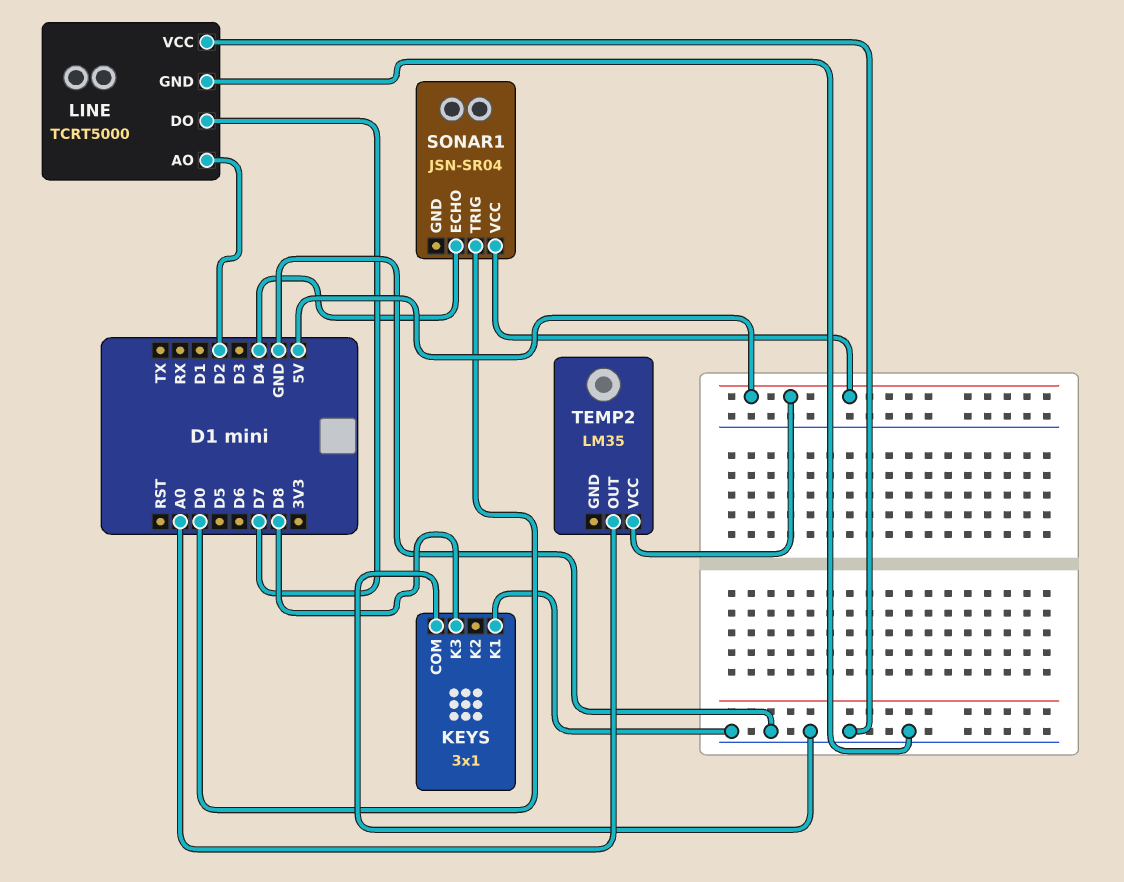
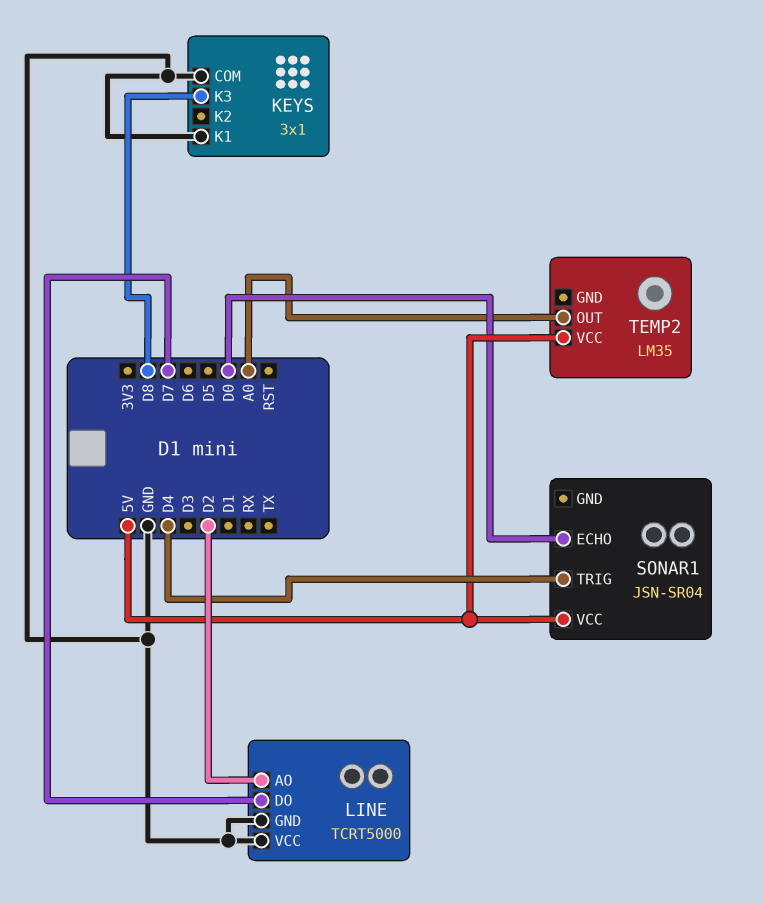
SONAR1 pin ECHO: D4 -> D0
SONAR1 pin TRIG: D0 -> D4

